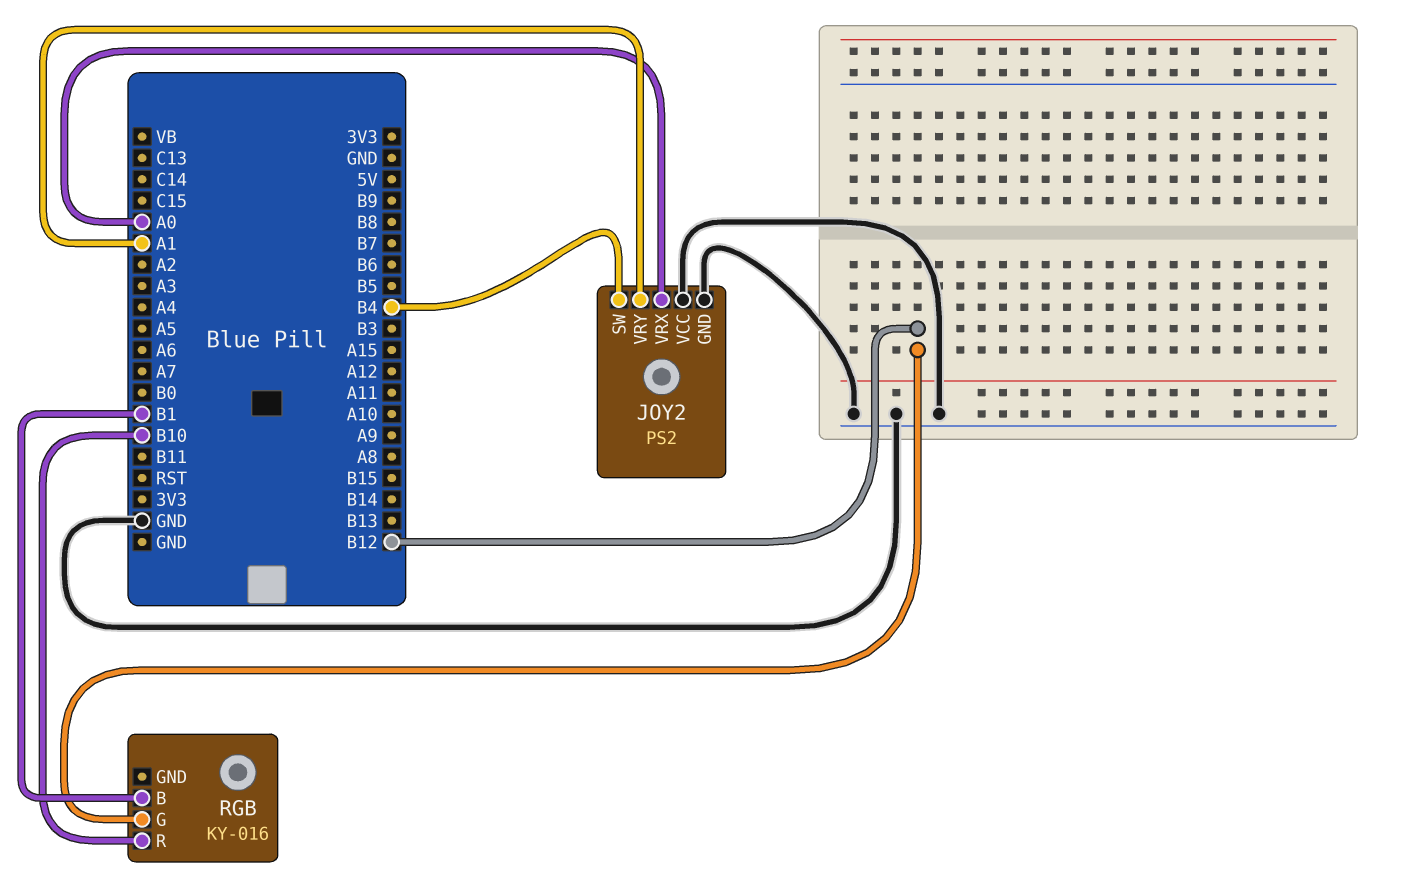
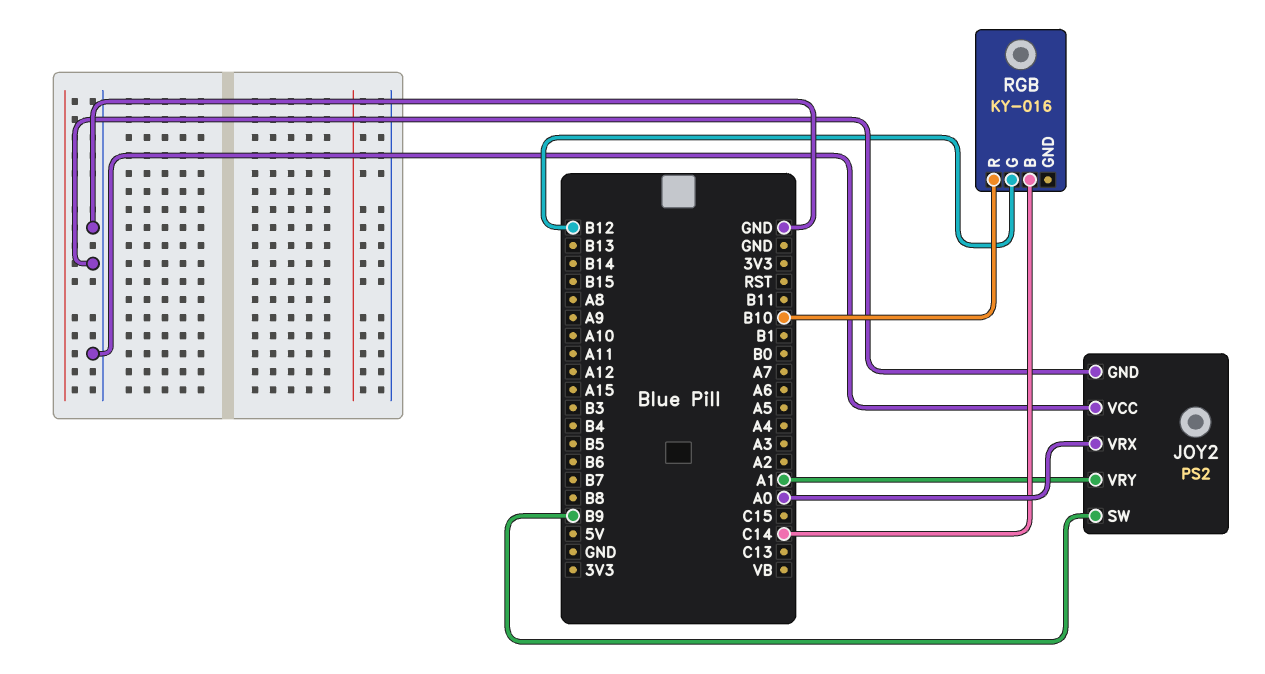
JOY2 pin SW: B4 -> B9
RGB pin B: B1 -> C14

